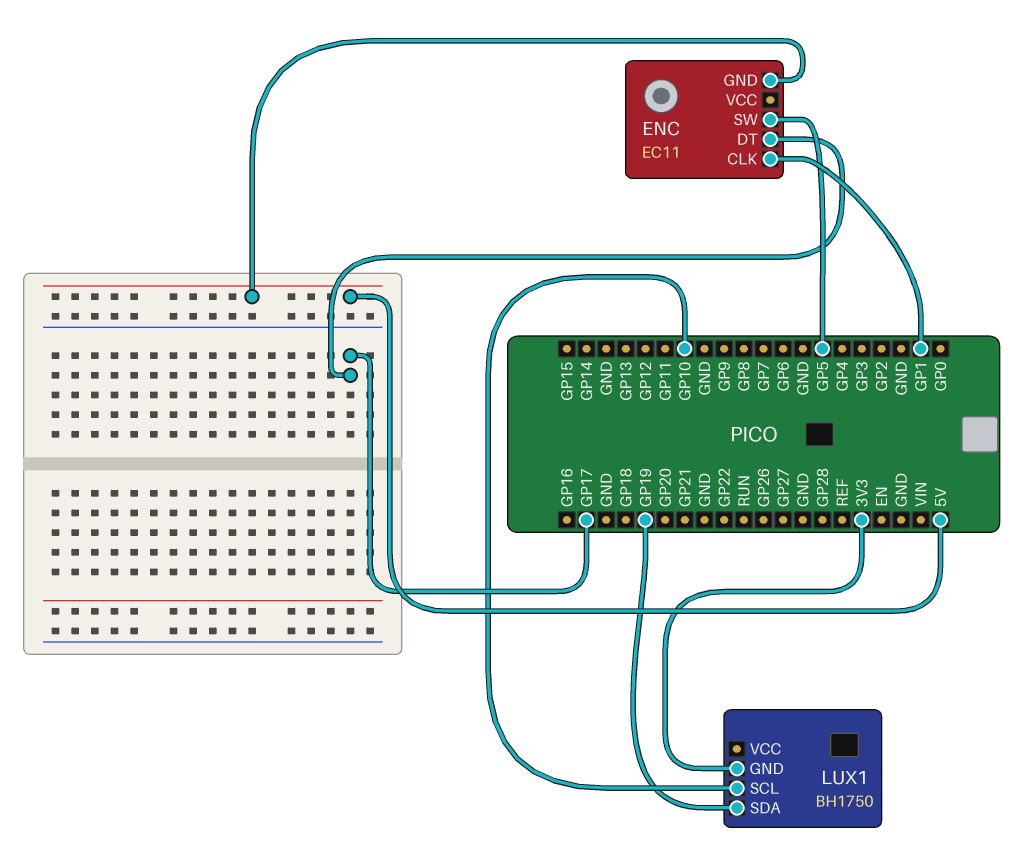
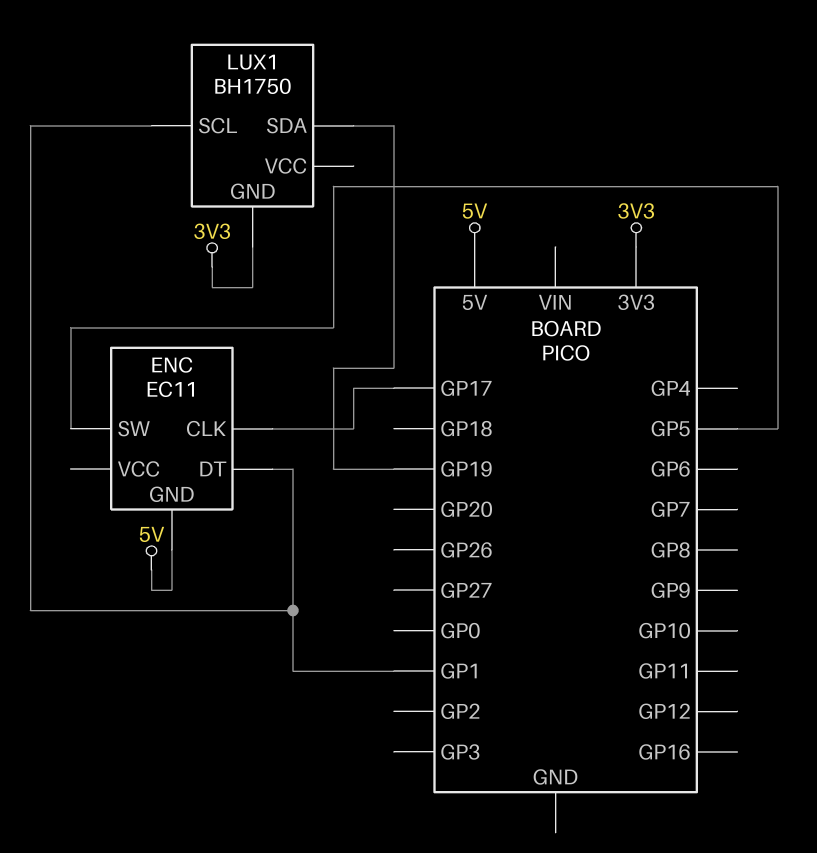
ENC pin CLK: GP1 -> GP17
ENC pin DT: GP17 -> GP1
LUX1 pin SCL: GP10 -> GP1

